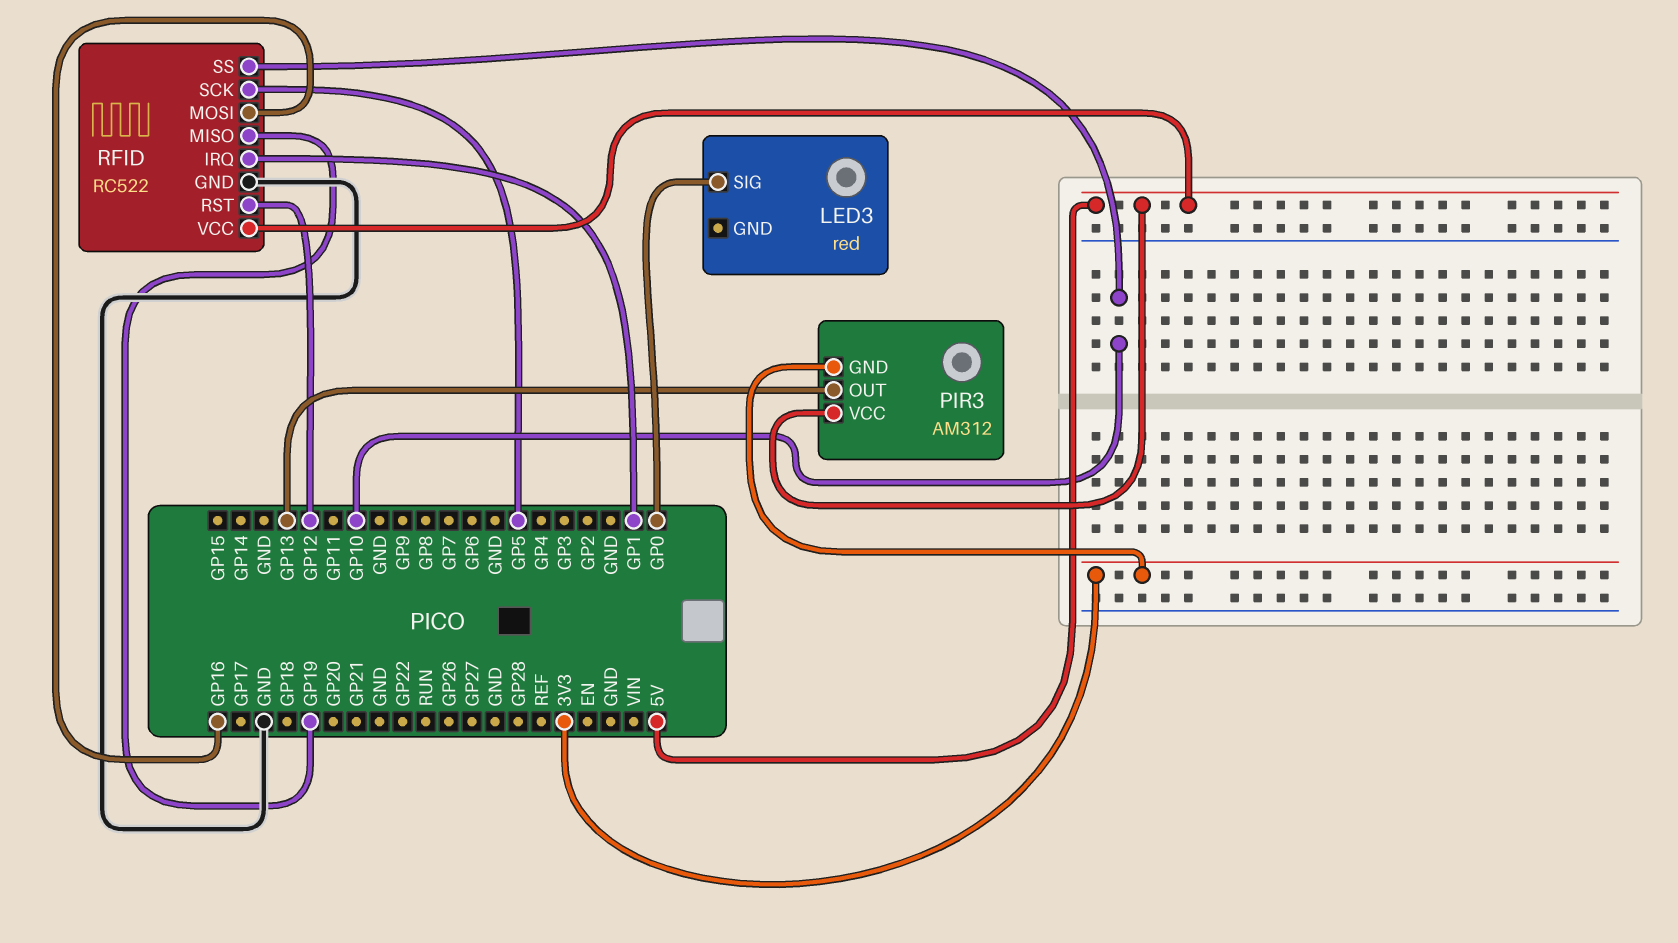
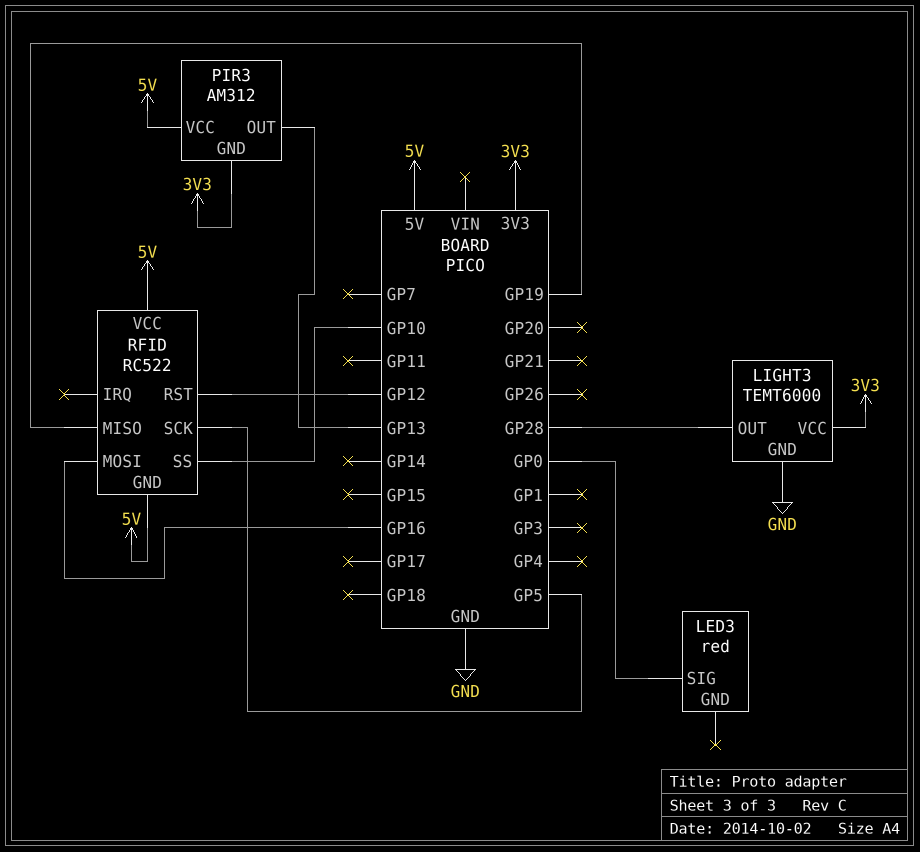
LIGHT3: none -> TEMT6000
LIGHT3 pin GND: none -> GND
LIGHT3 pin OUT: none -> GP28
LIGHT3 pin VCC: none -> 3V3
RFID pin GND: GND -> 5V
RFID pin IRQ: GP1 -> none

